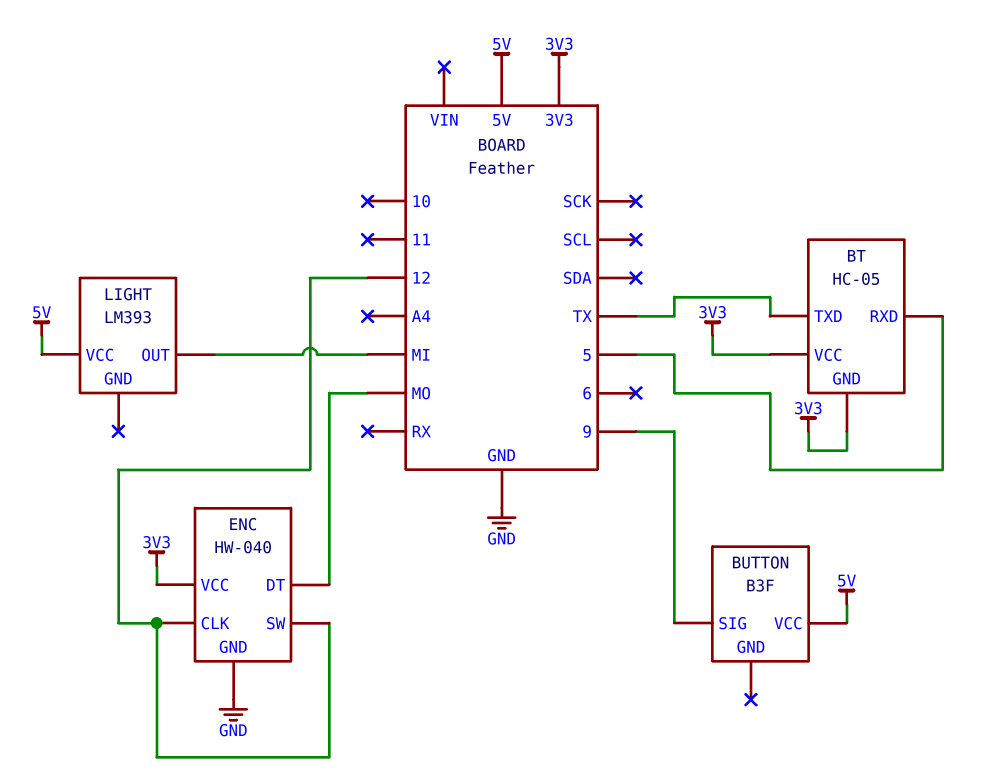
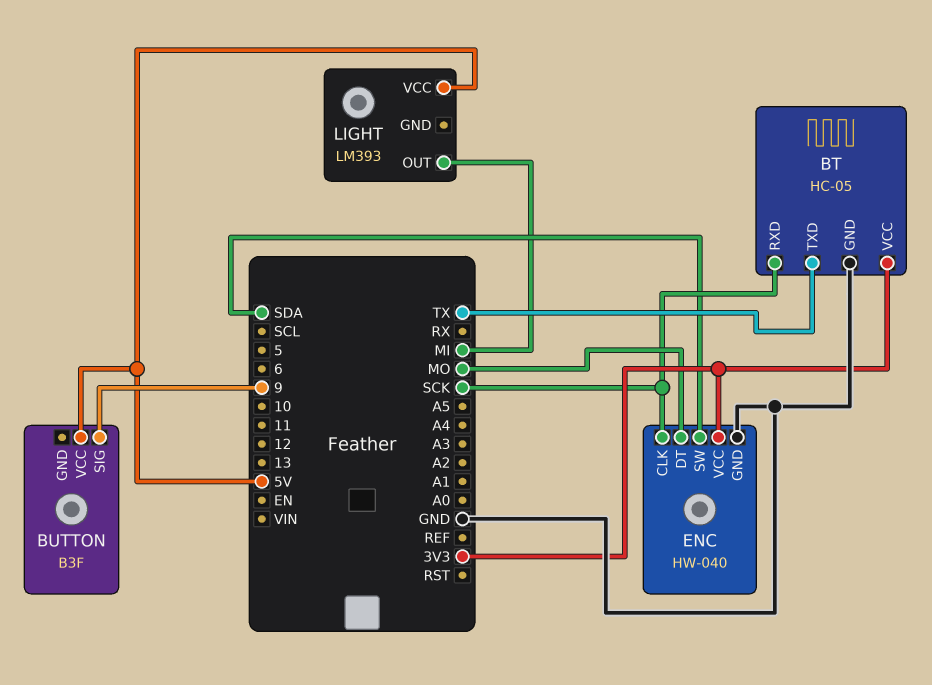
BT pin GND: 3V3 -> GND
BT pin RXD: 5 -> SCK
ENC pin CLK: 12 -> SCK
ENC pin SW: 12 -> SDA

